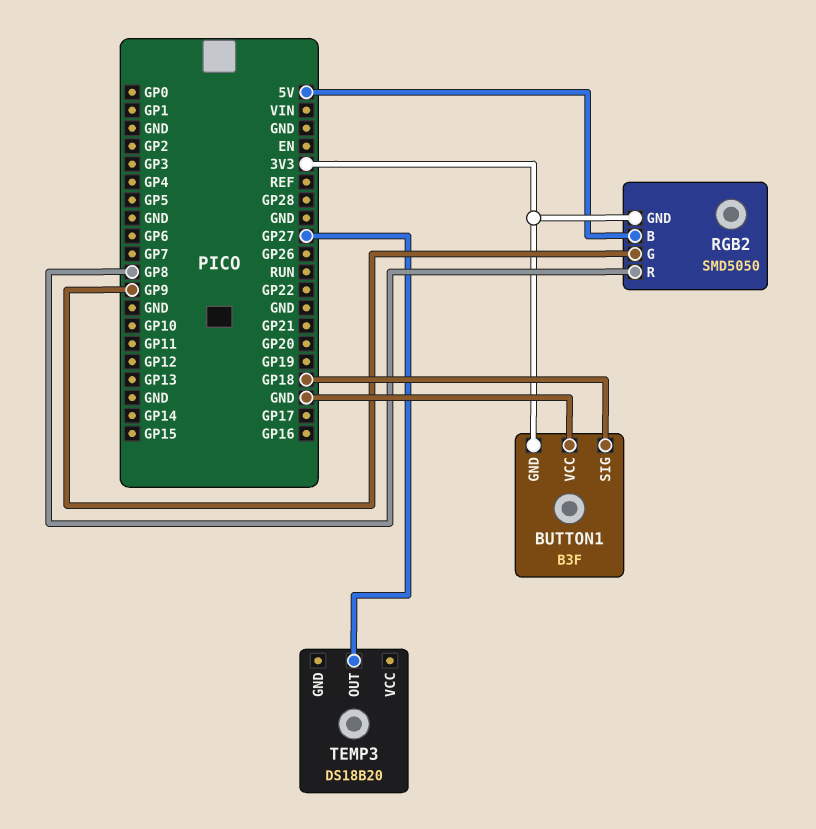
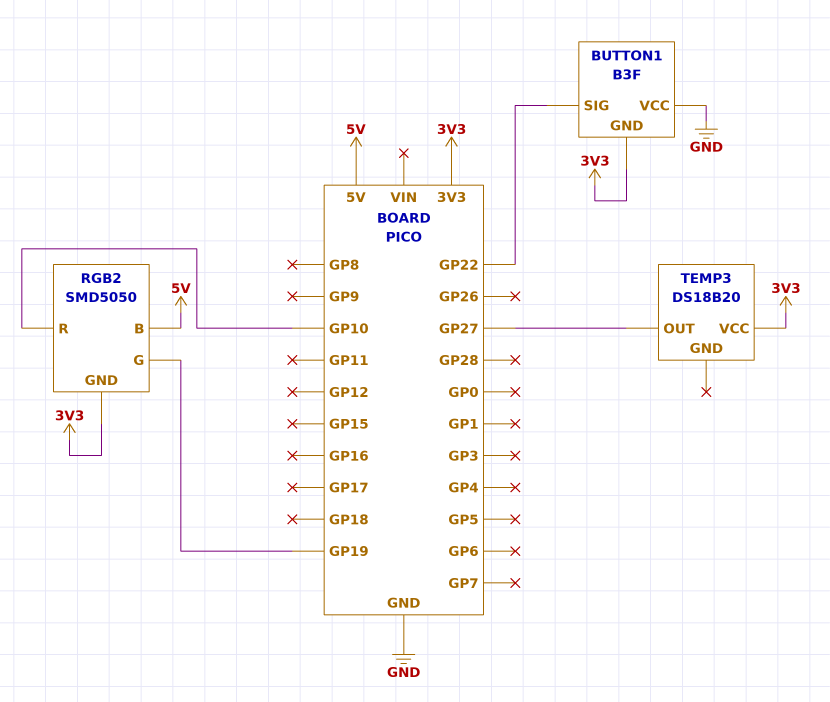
BUTTON1 pin SIG: GP18 -> GP22
RGB2 pin G: GP9 -> GP19
RGB2 pin R: GP8 -> GP10
TEMP3 pin VCC: none -> 3V3

